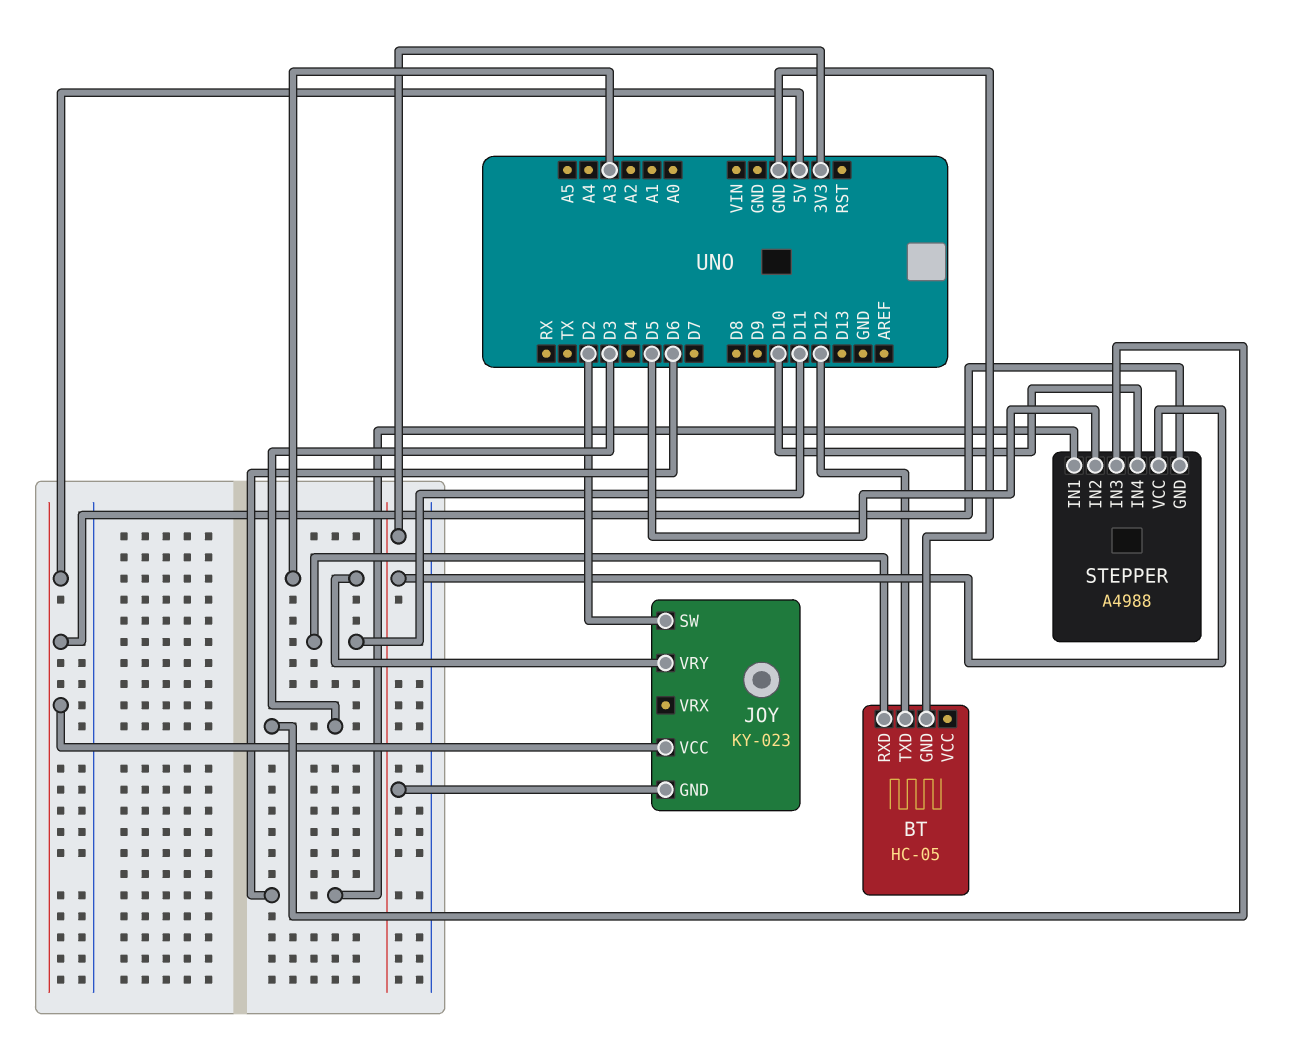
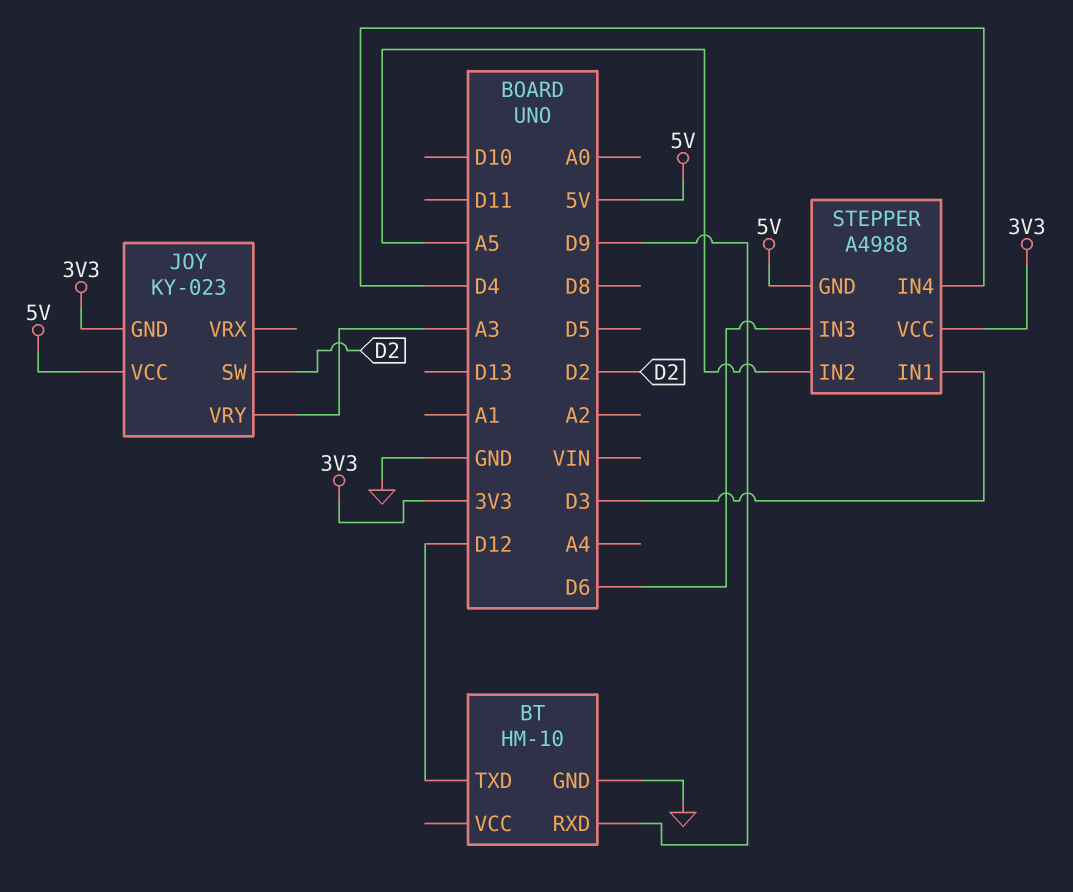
BT: HC-05 -> HM-10
BT pin RXD: D11 -> D9
STEPPER pin IN1: D6 -> D3
STEPPER pin IN2: D5 -> A5
STEPPER pin IN3: D3 -> D6
STEPPER pin IN4: D10 -> D4

